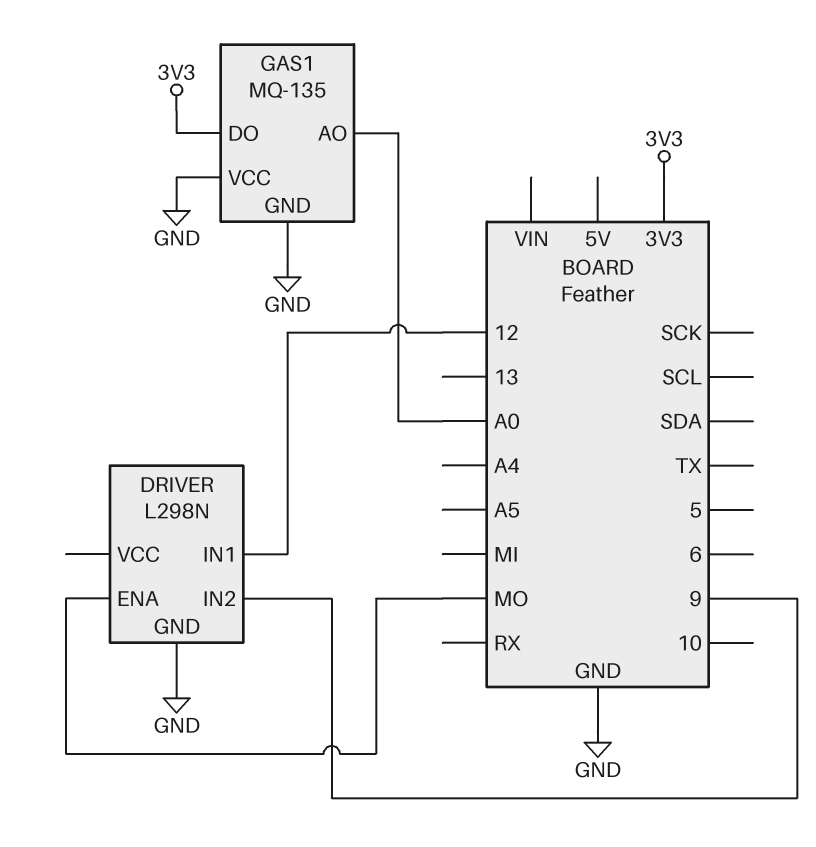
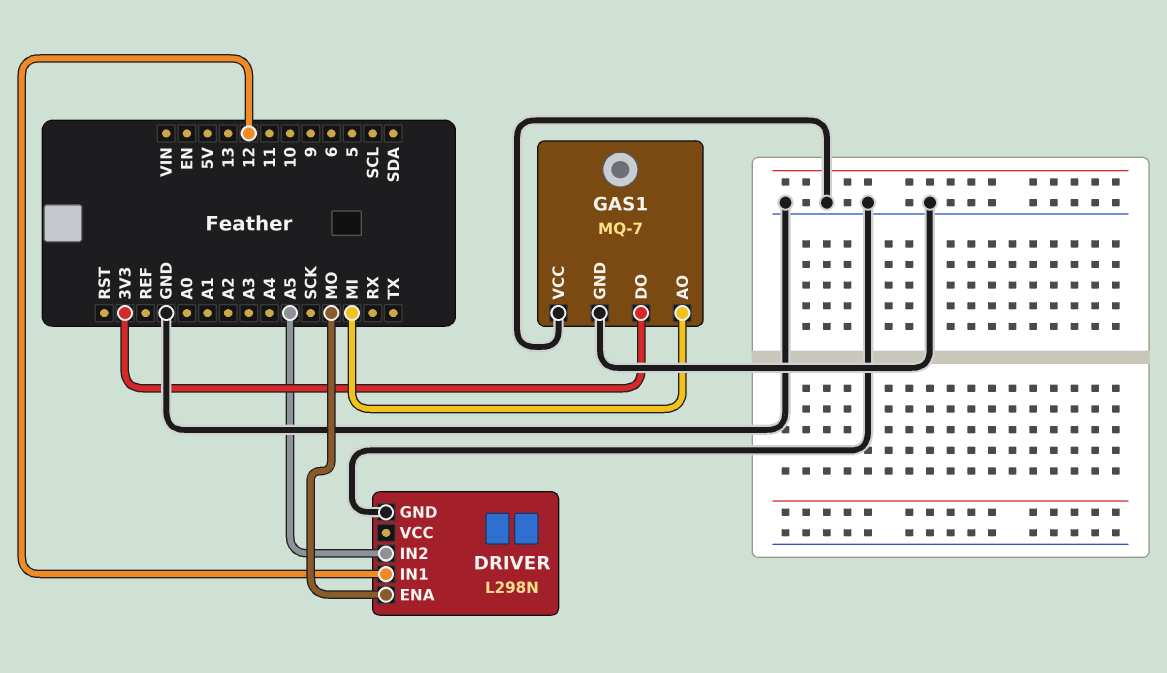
DRIVER pin IN2: 9 -> A5
GAS1: MQ-135 -> MQ-7
GAS1 pin AO: A0 -> MI

